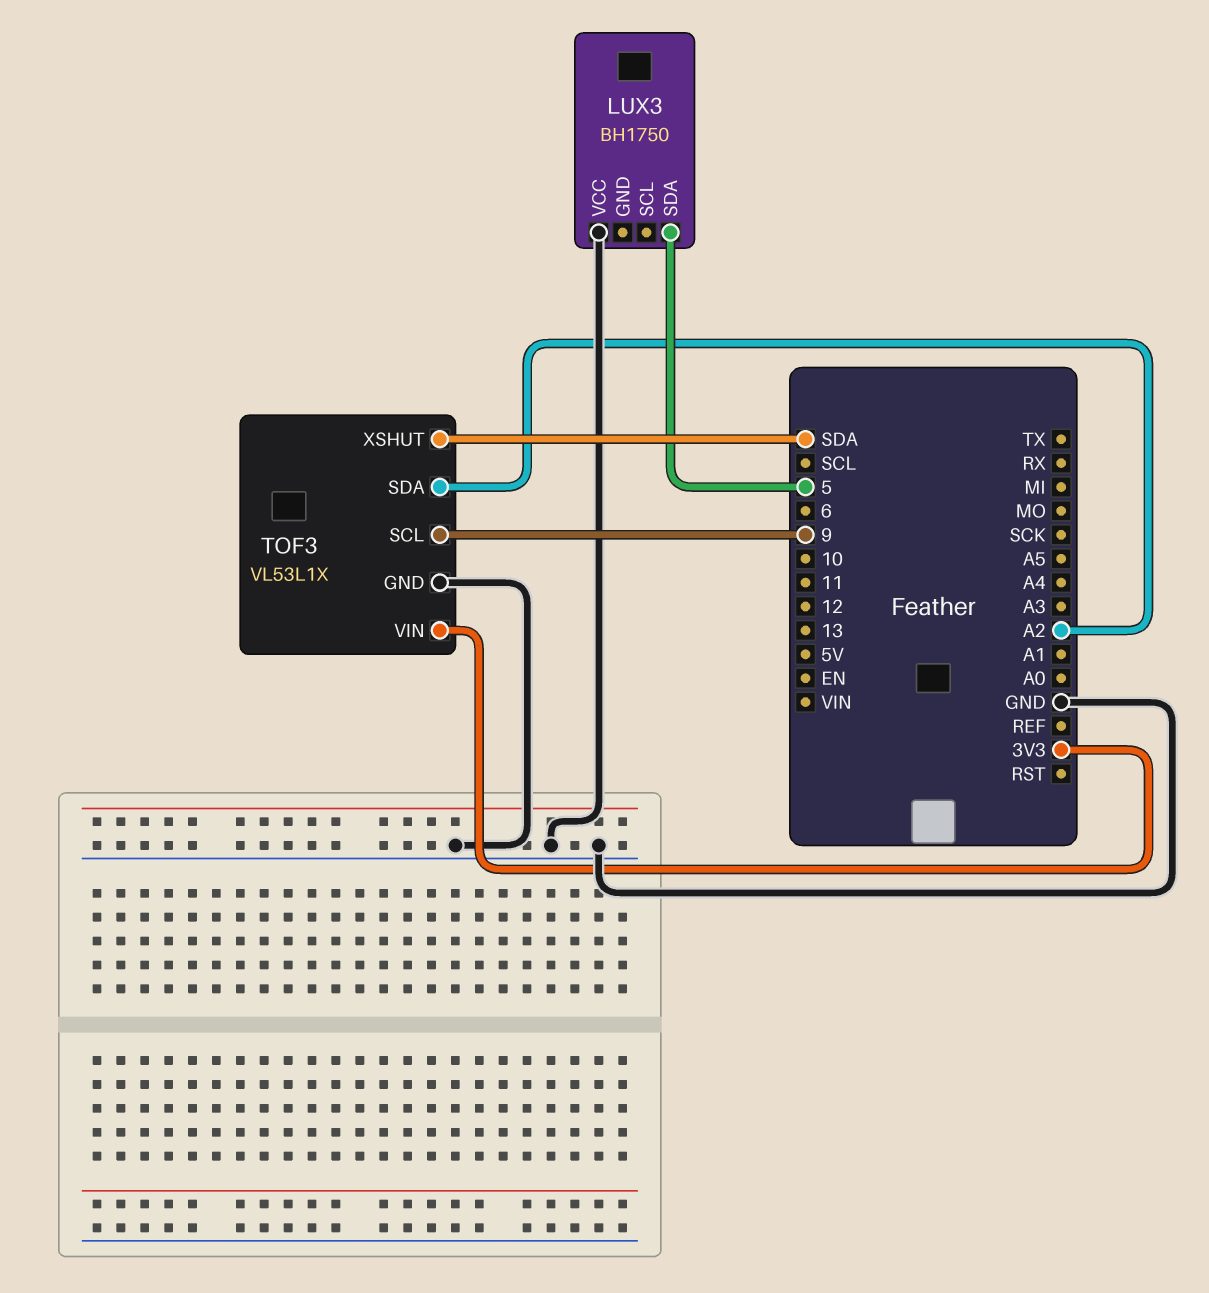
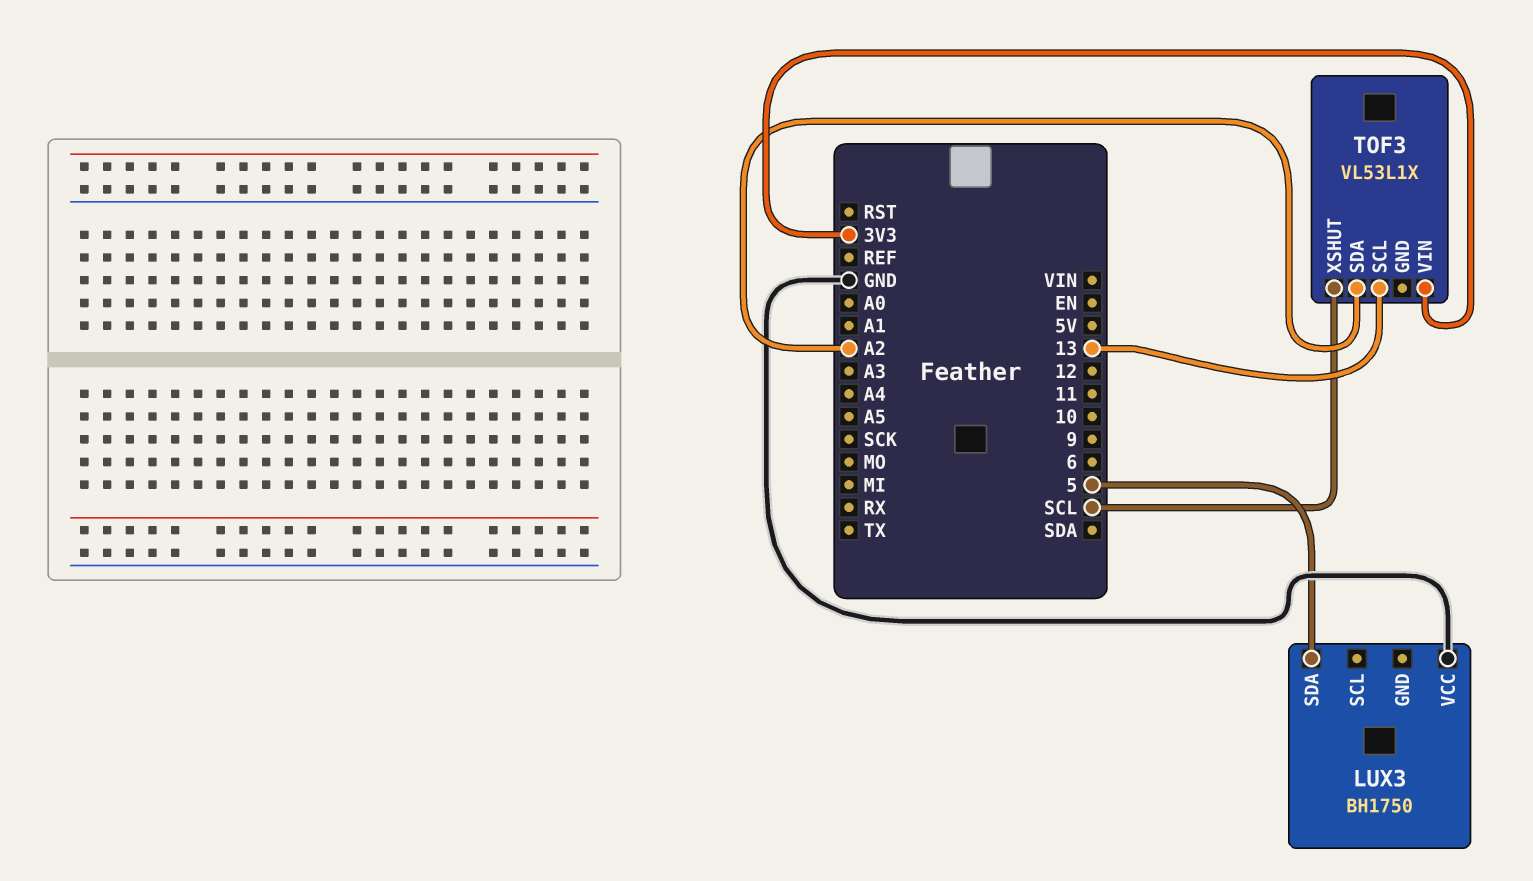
TOF3 pin GND: GND -> none
TOF3 pin SCL: 9 -> 13
TOF3 pin XSHUT: SDA -> SCL

